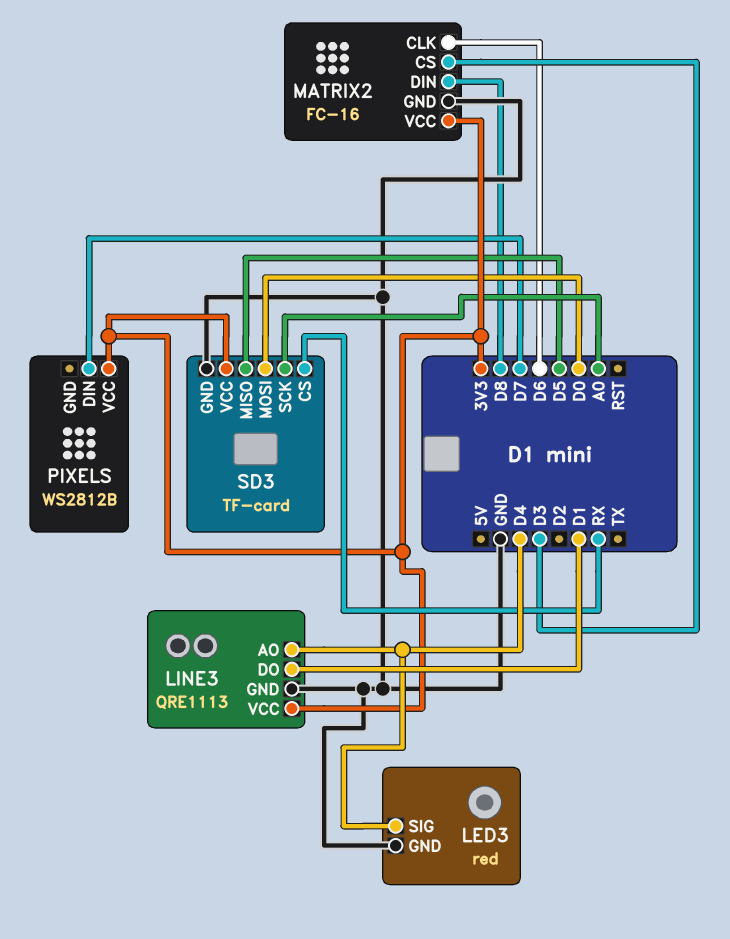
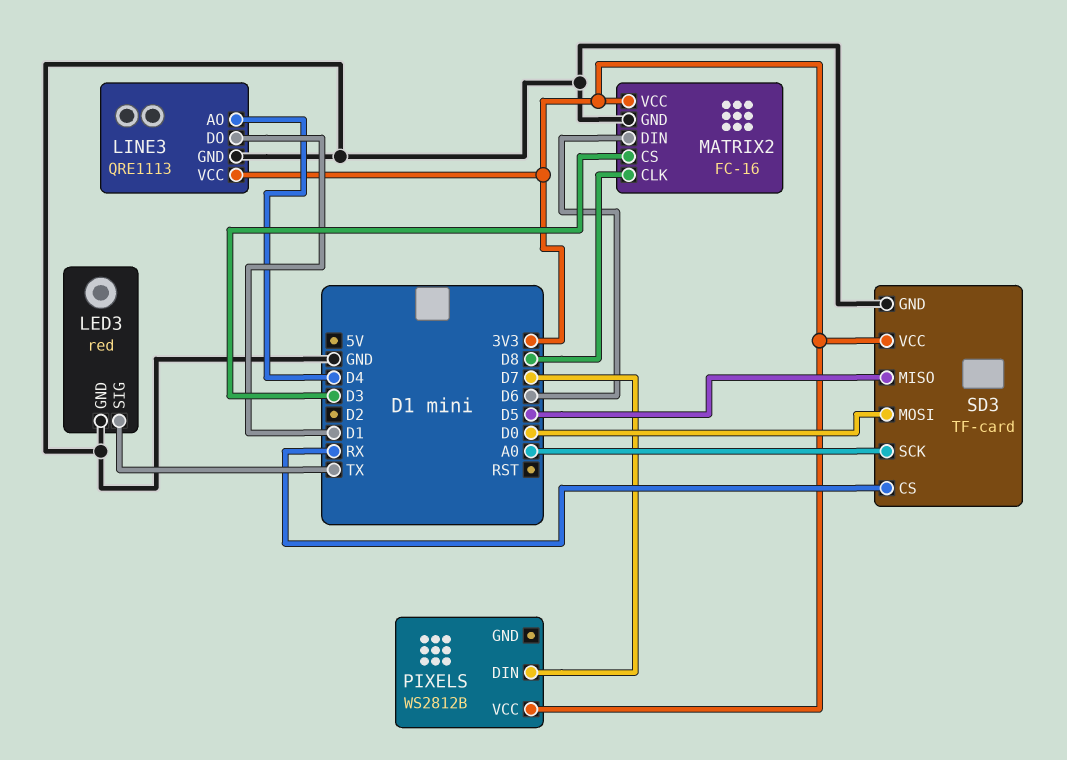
LED3 pin SIG: D4 -> TX
MATRIX2 pin CLK: D6 -> D8
MATRIX2 pin DIN: D8 -> D6

